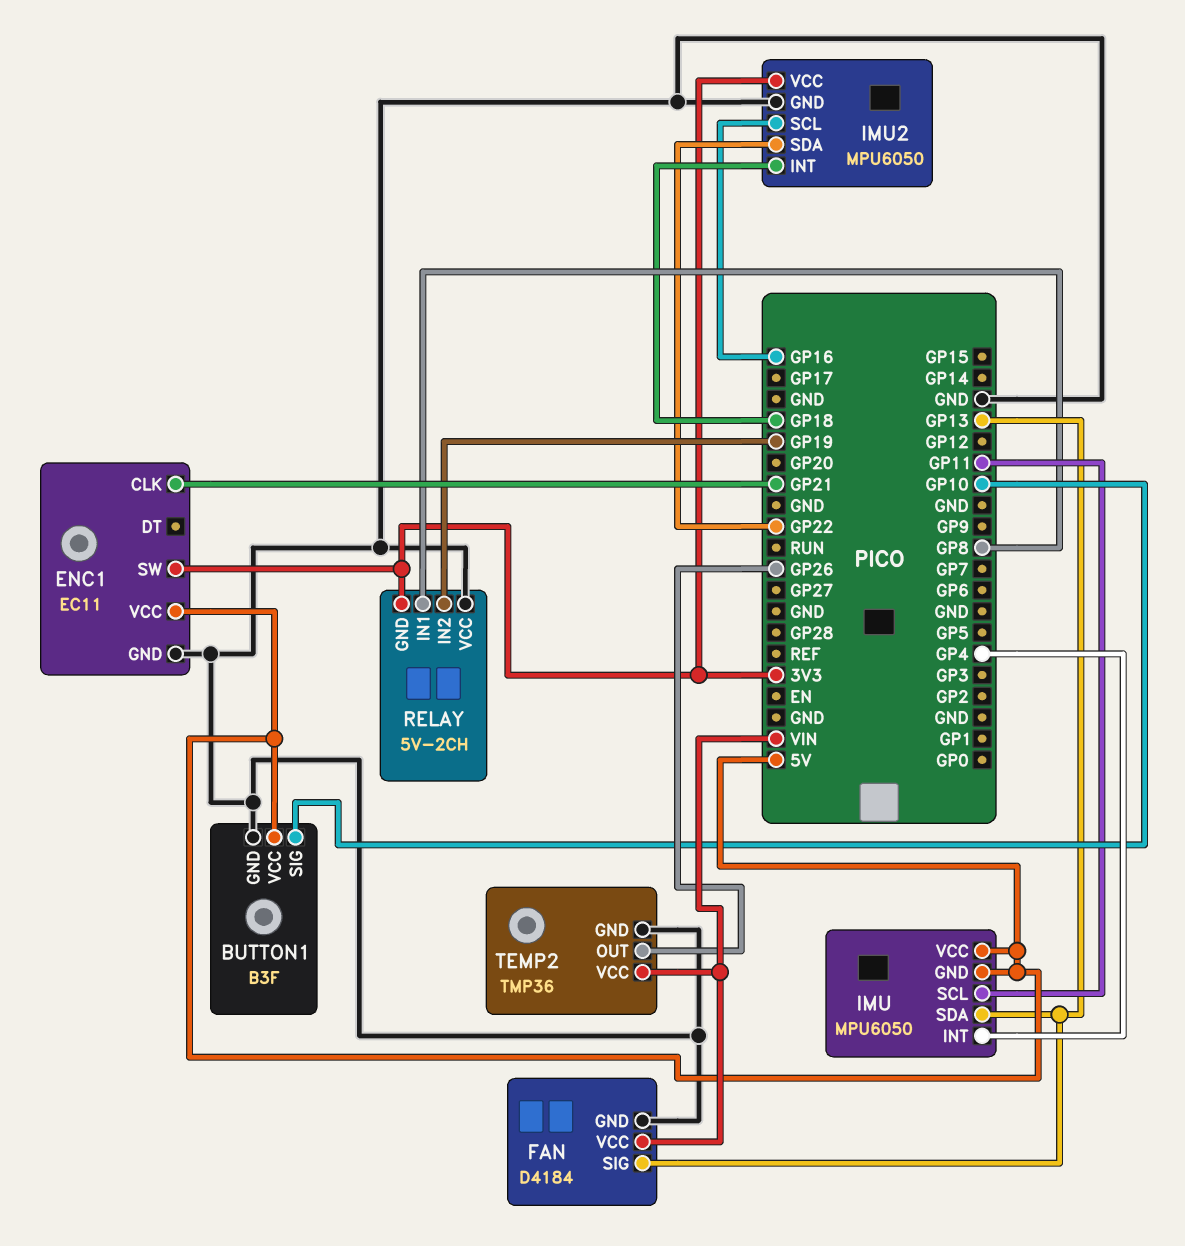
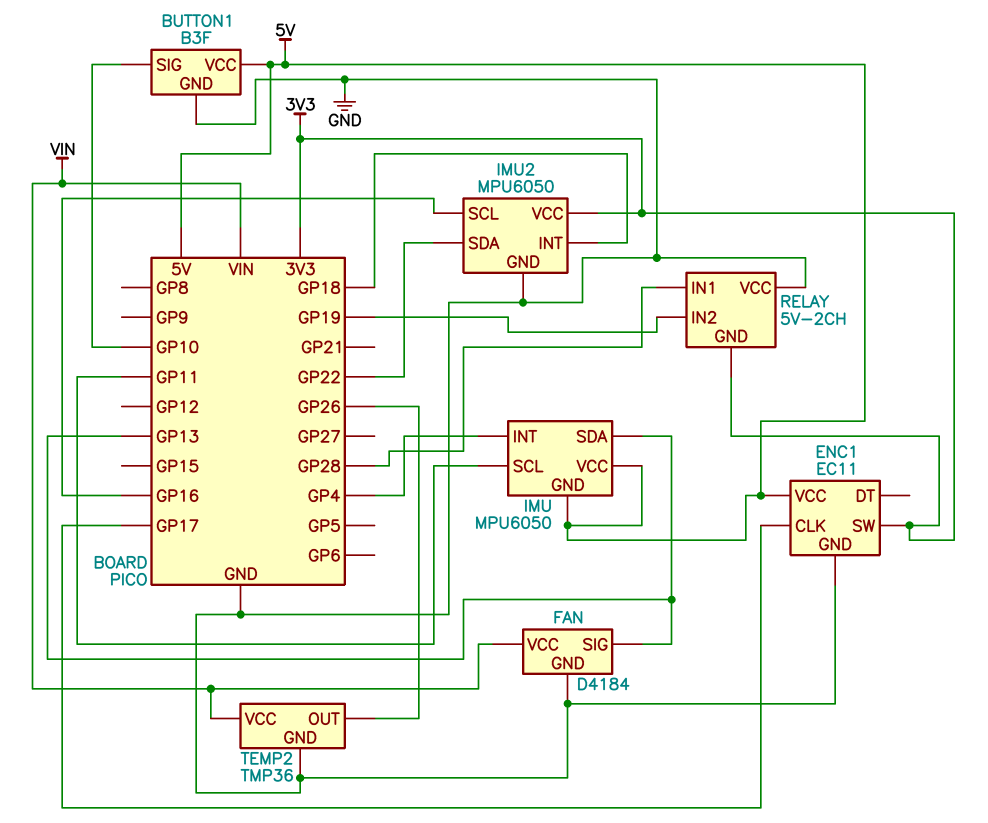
ENC1 pin CLK: GP21 -> GP17
RELAY pin IN1: GP8 -> GP28

